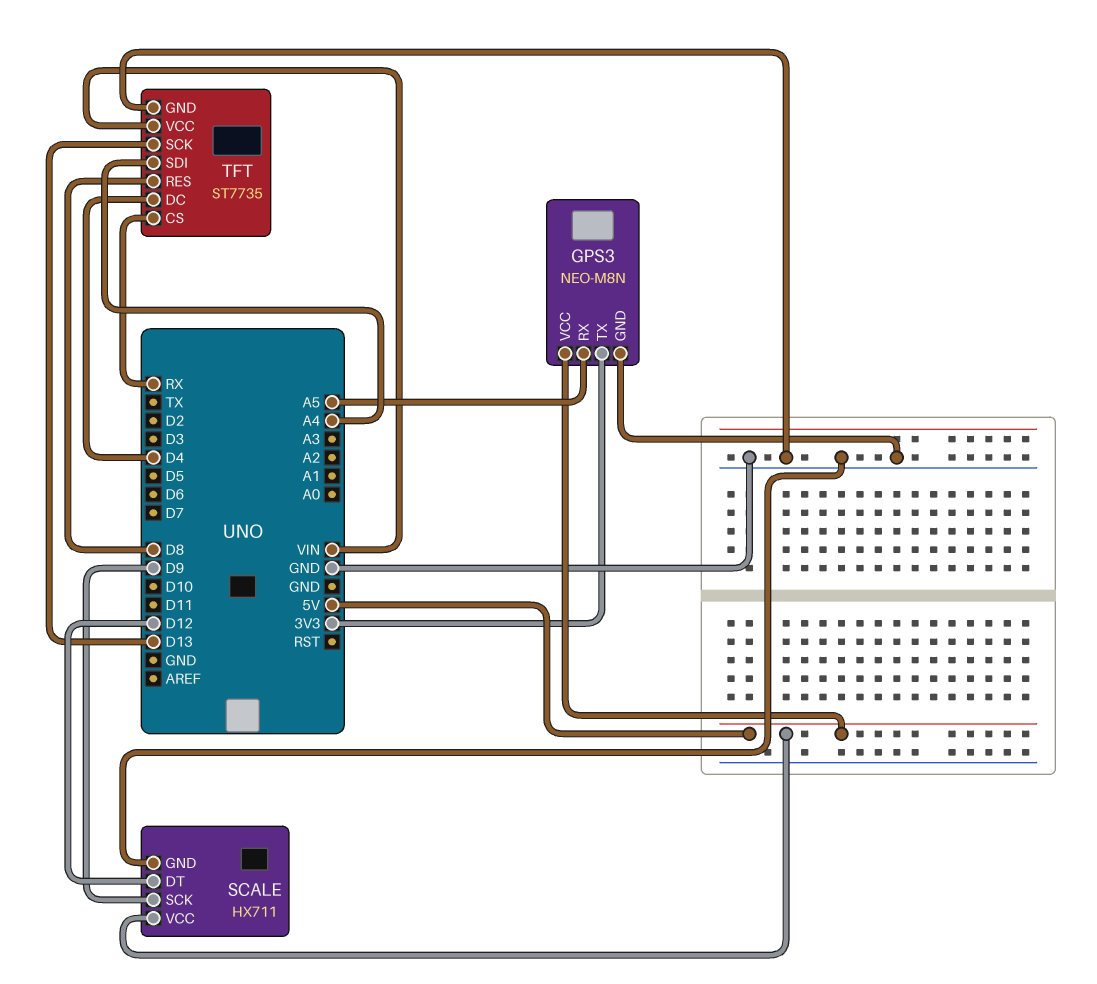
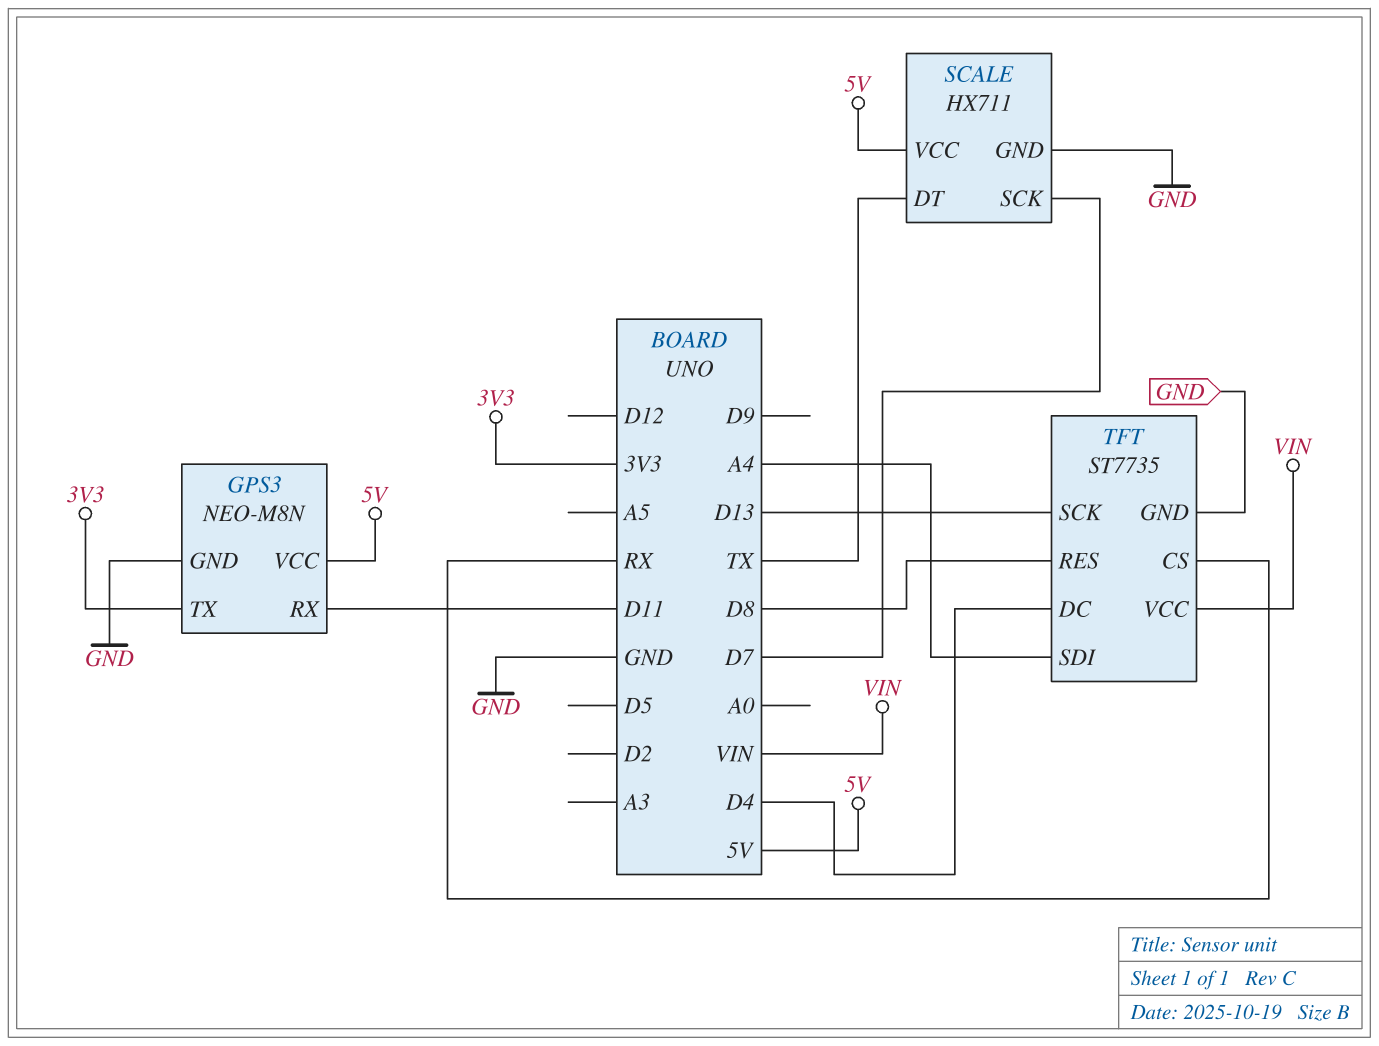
GPS3 pin RX: A5 -> D11
SCALE pin DT: D12 -> TX
SCALE pin SCK: D9 -> D7

